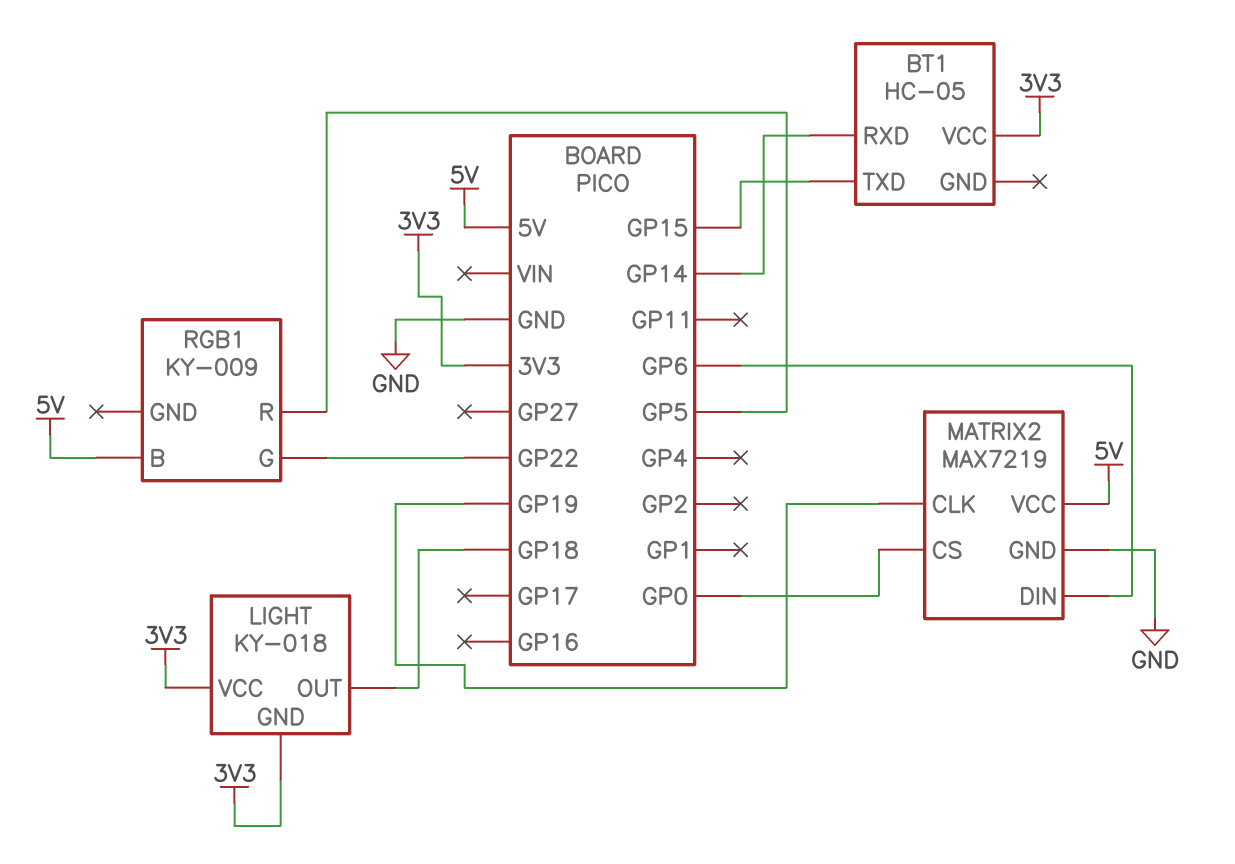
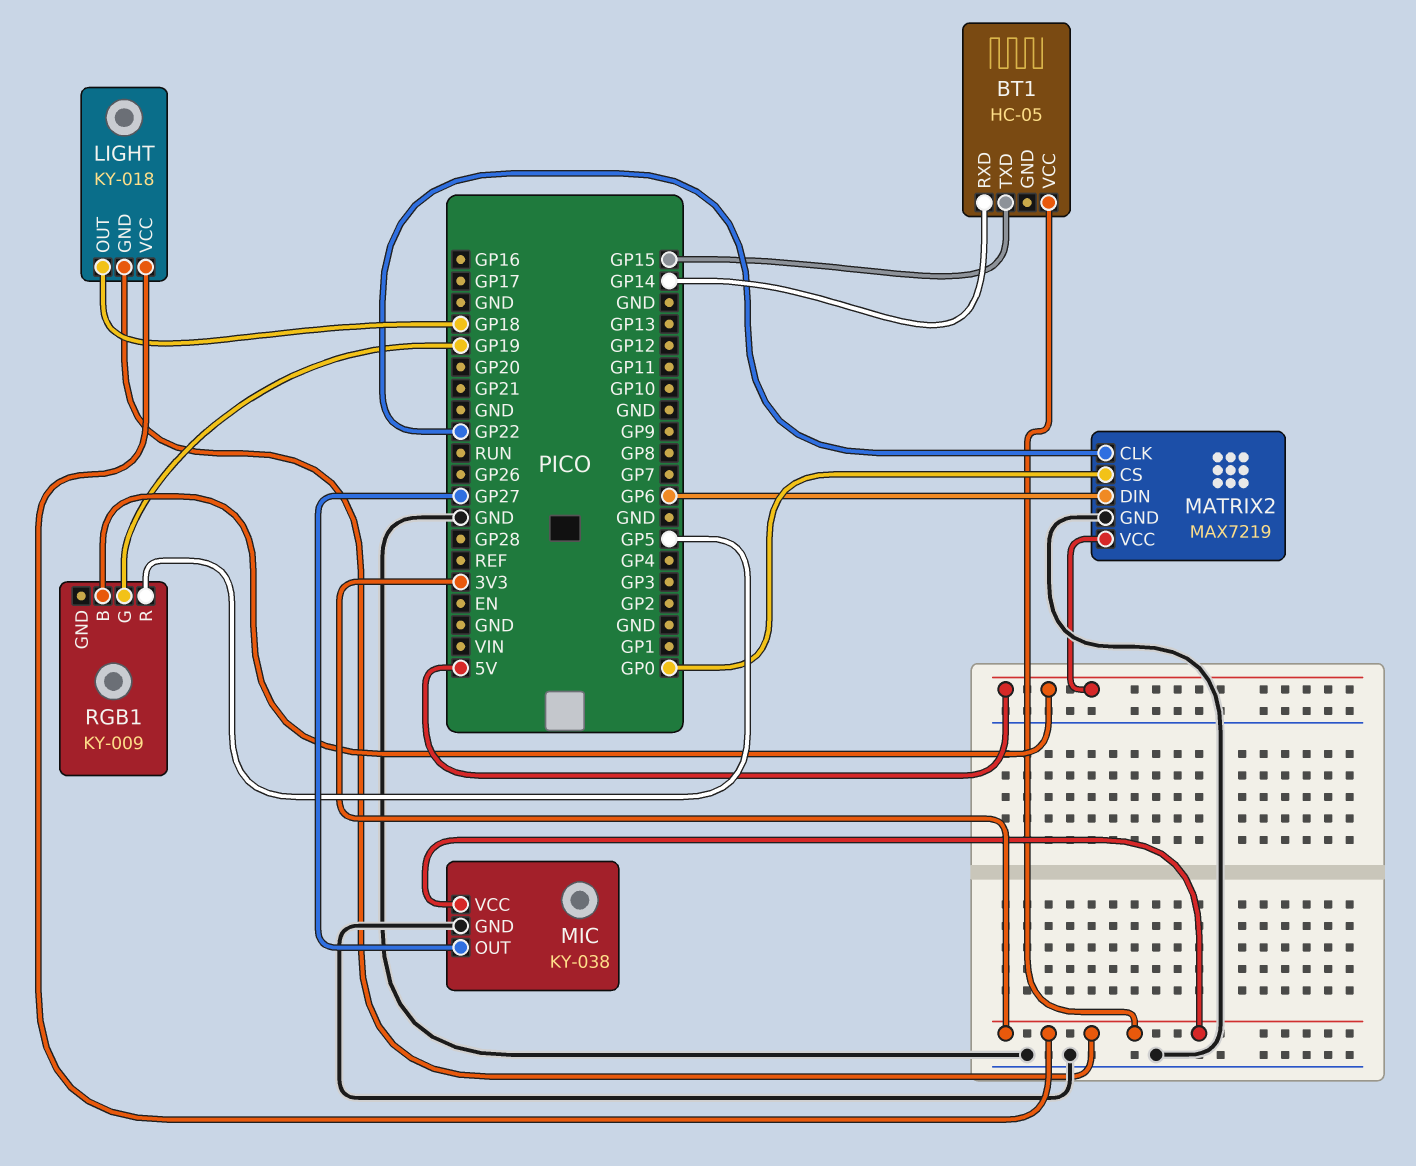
MATRIX2 pin CLK: GP19 -> GP22
MIC: none -> KY-038
MIC pin GND: none -> GND
MIC pin OUT: none -> GP27
MIC pin VCC: none -> 3V3
RGB1 pin G: GP22 -> GP19

